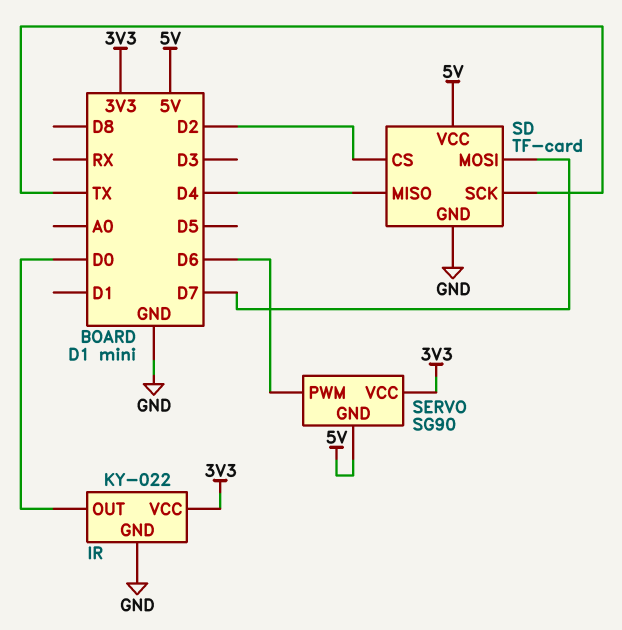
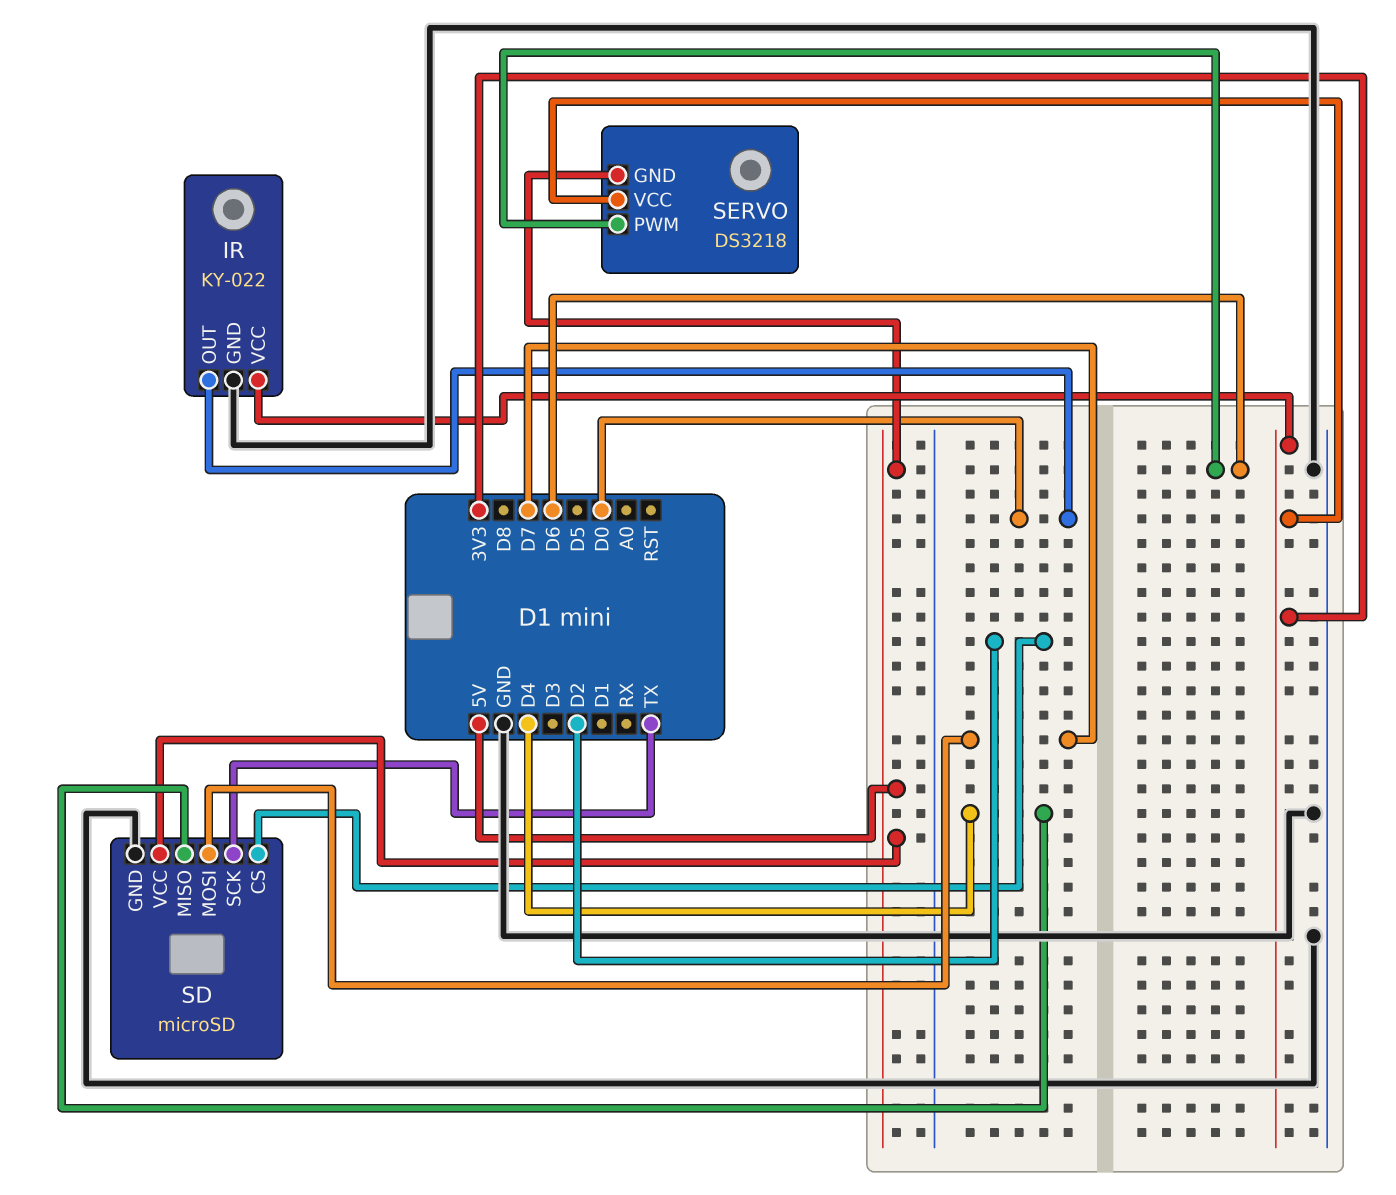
SD: TF-card -> microSD
SERVO: SG90 -> DS3218

